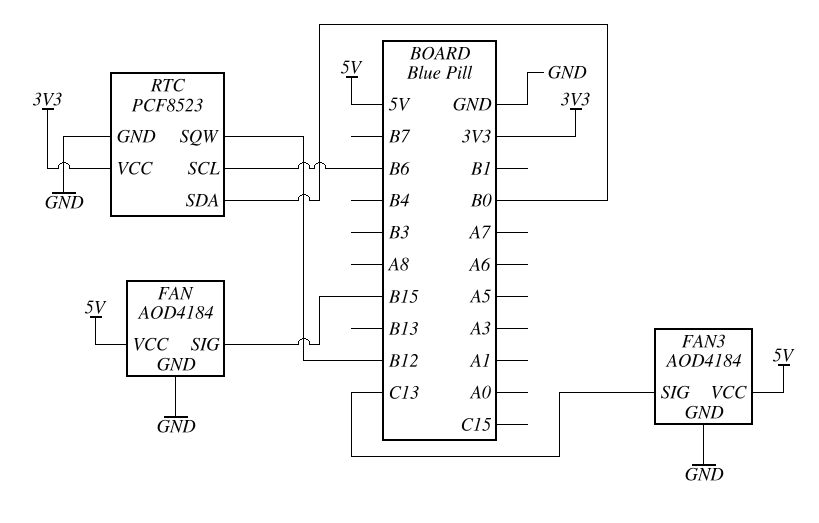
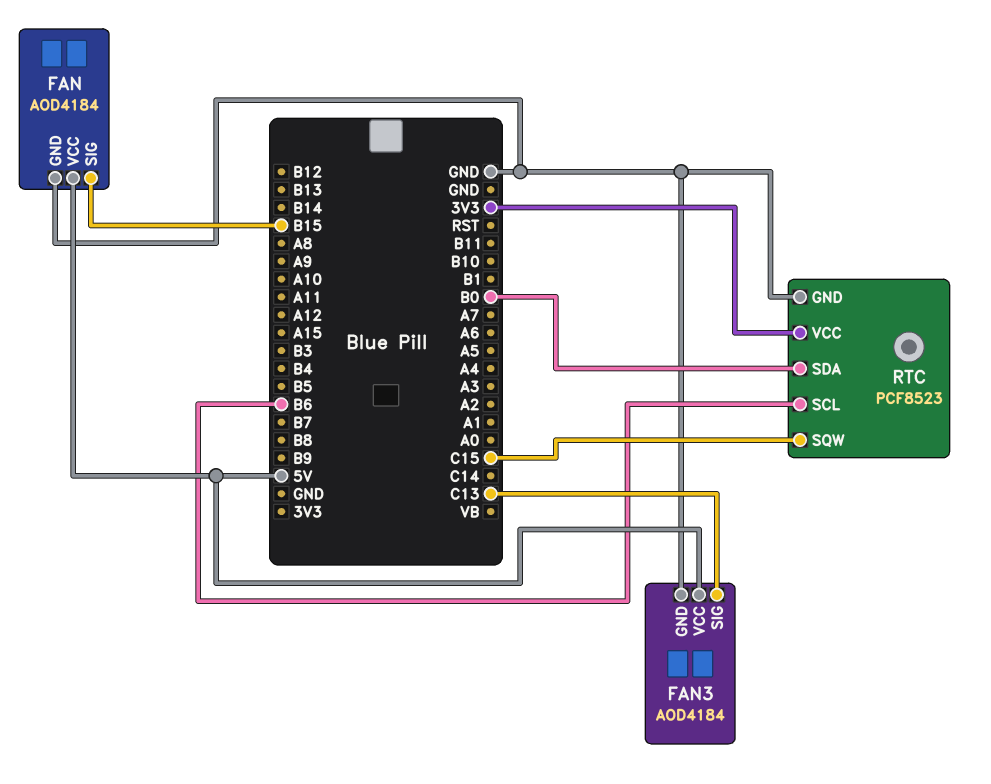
RTC pin SQW: B12 -> C15

